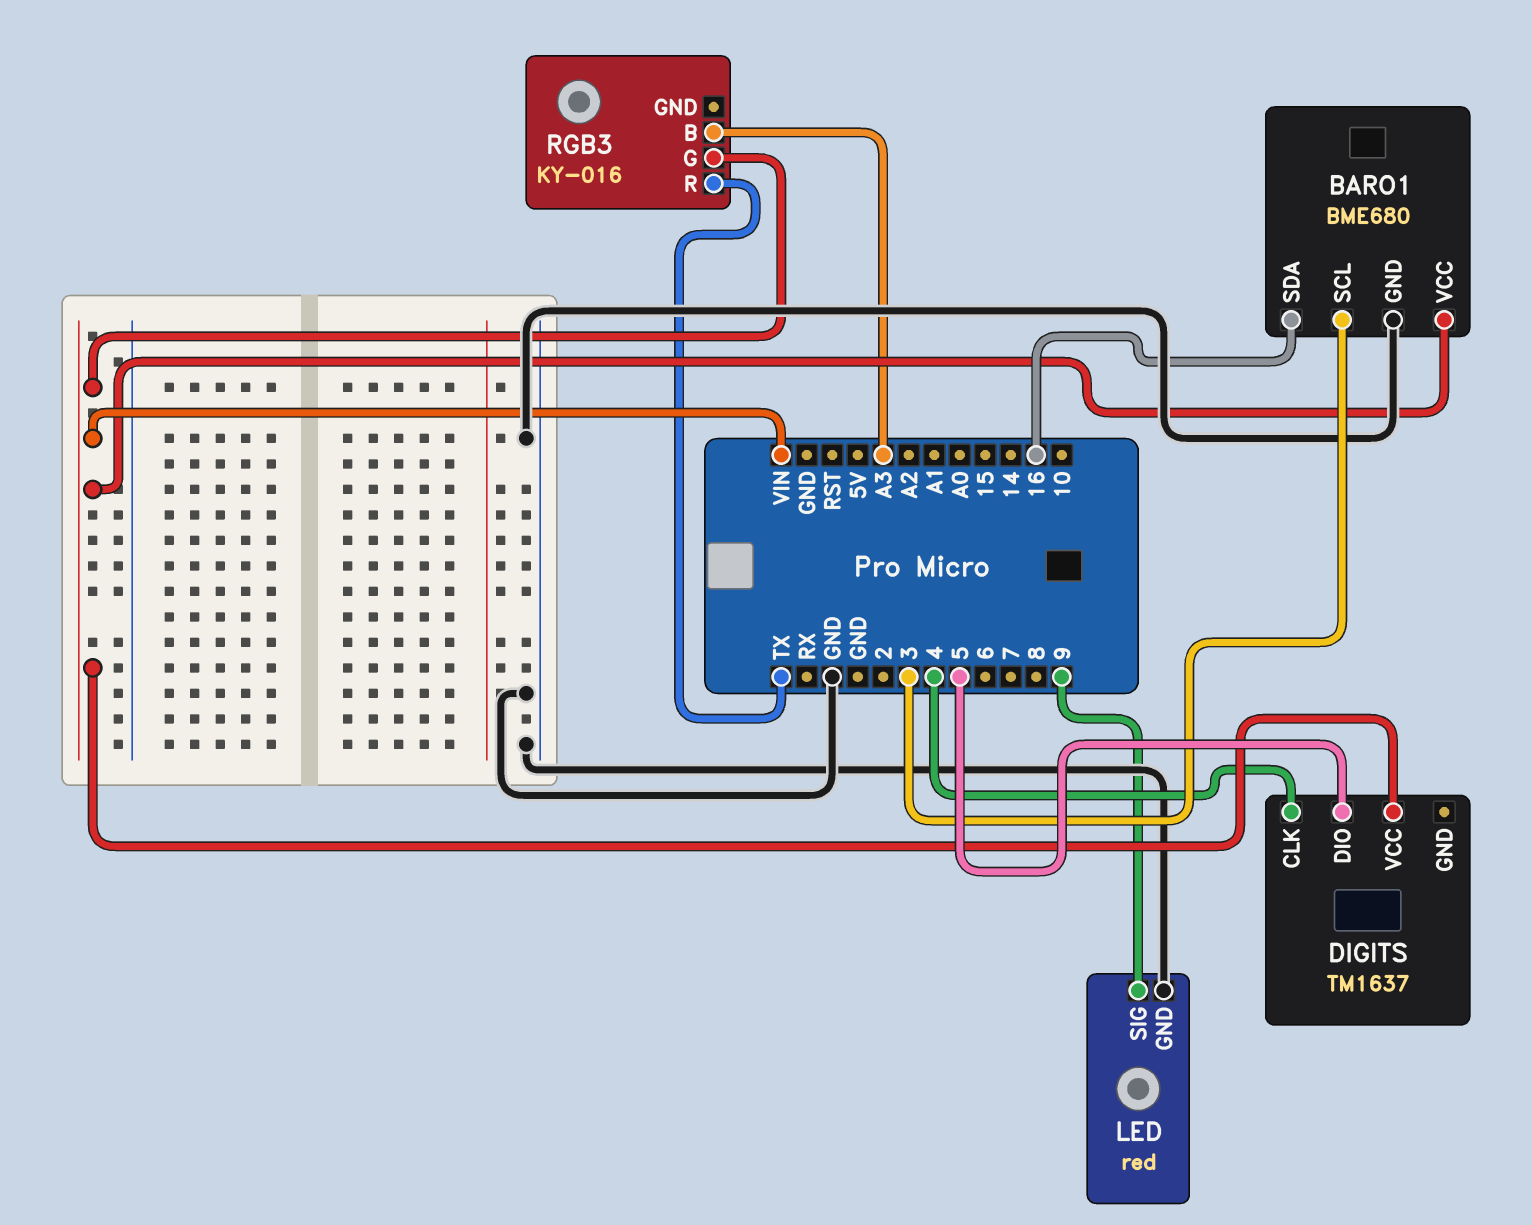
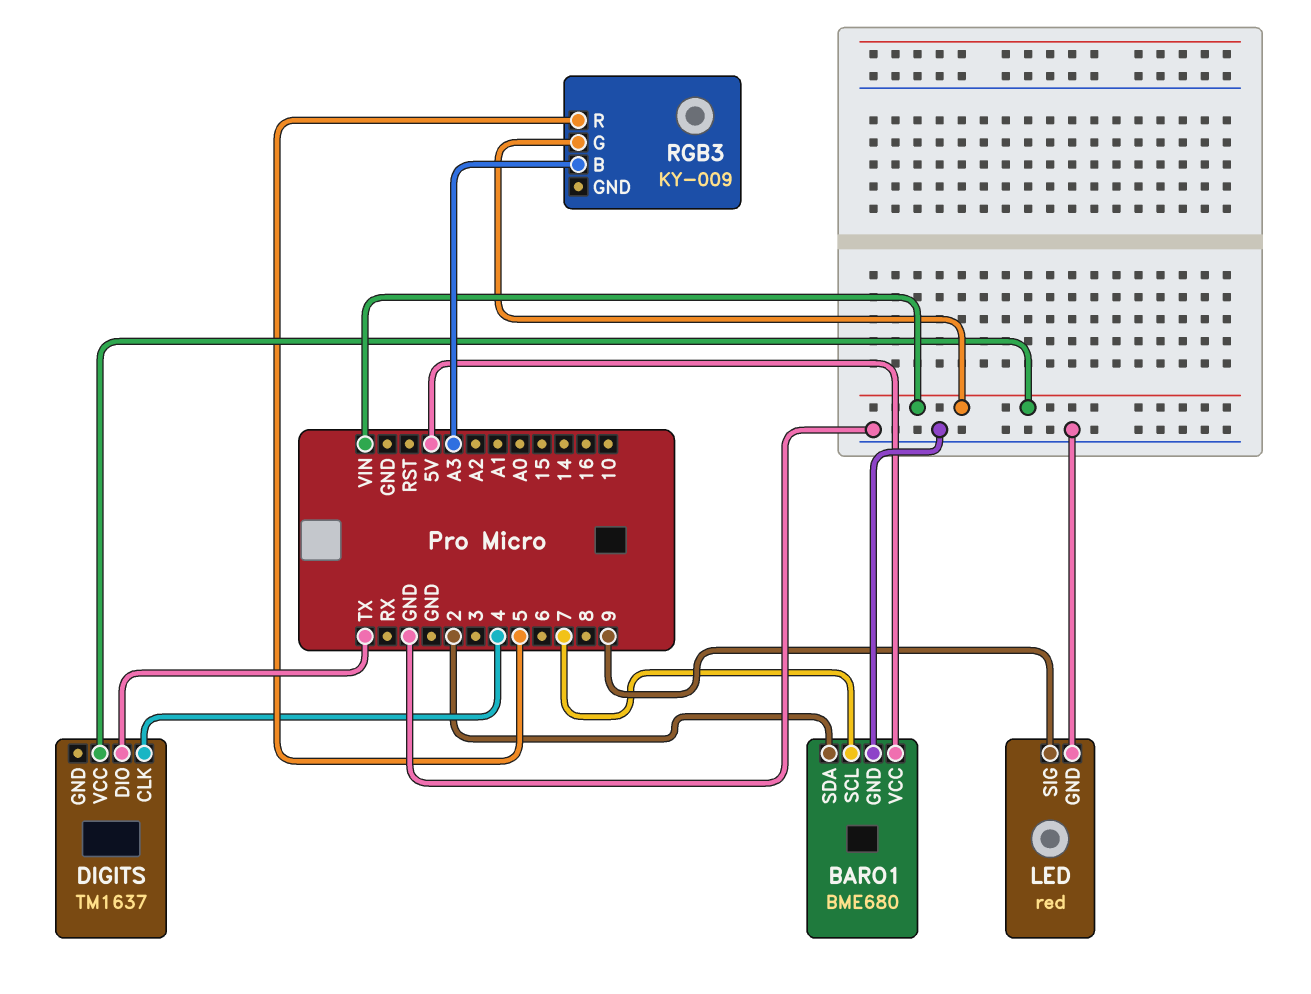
BARO1 pin SCL: 3 -> 7
BARO1 pin SDA: 16 -> 2
BARO1 pin VCC: VIN -> 5V
DIGITS pin DIO: 5 -> TX
RGB3: KY-016 -> KY-009
RGB3 pin R: TX -> 5

